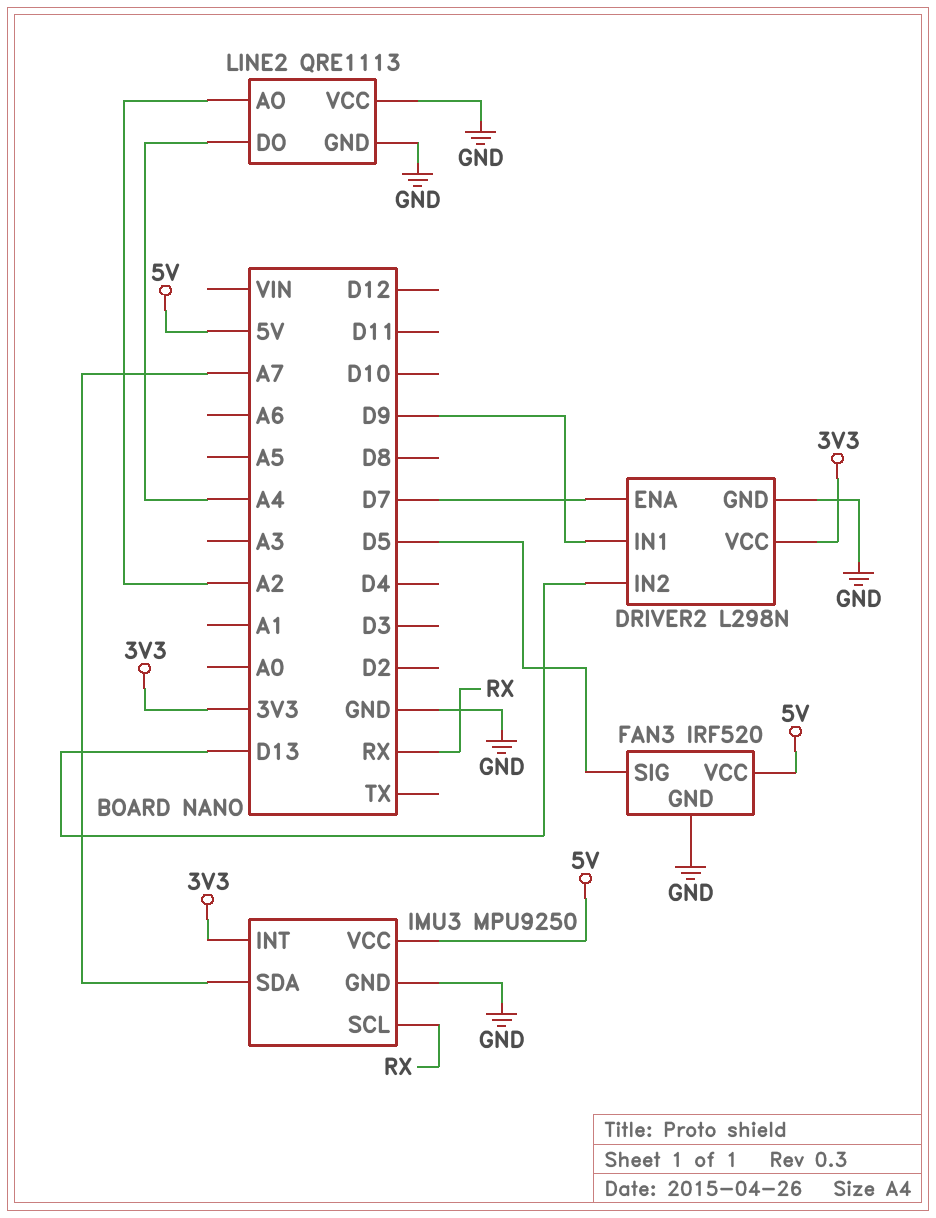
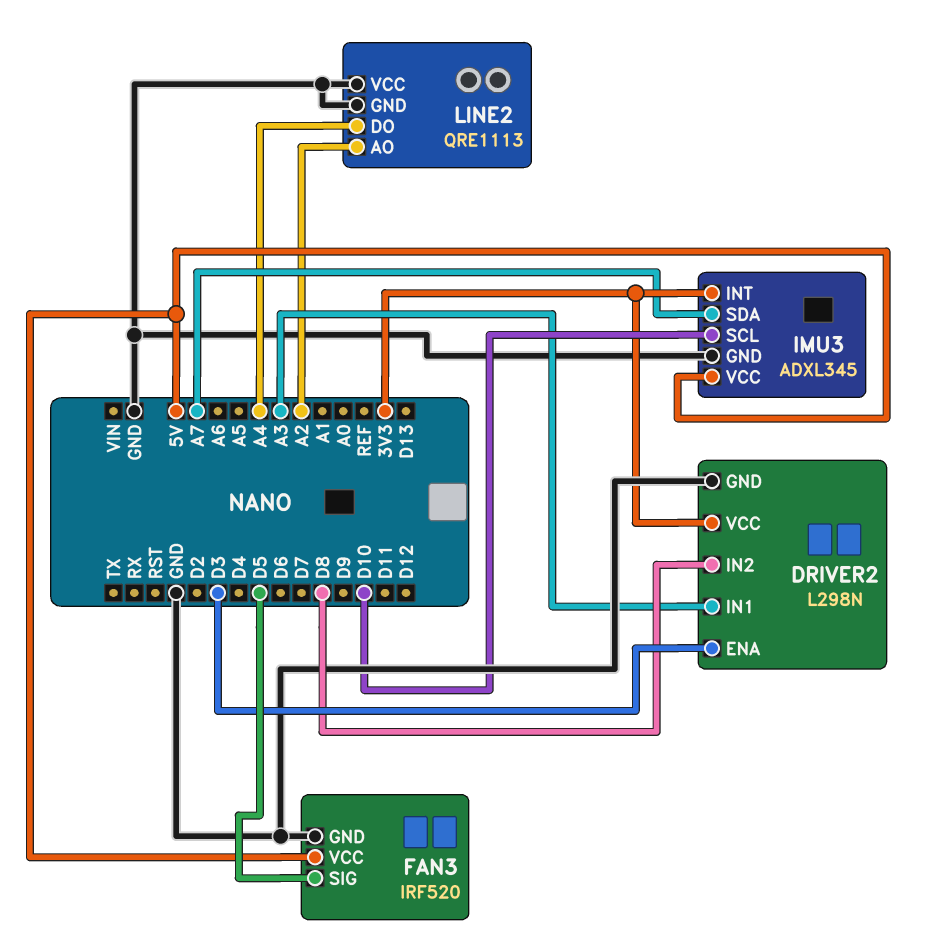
DRIVER2 pin ENA: D7 -> D3
DRIVER2 pin IN1: D9 -> A3
DRIVER2 pin IN2: D13 -> D8
IMU3: MPU9250 -> ADXL345
IMU3 pin SCL: RX -> D10

